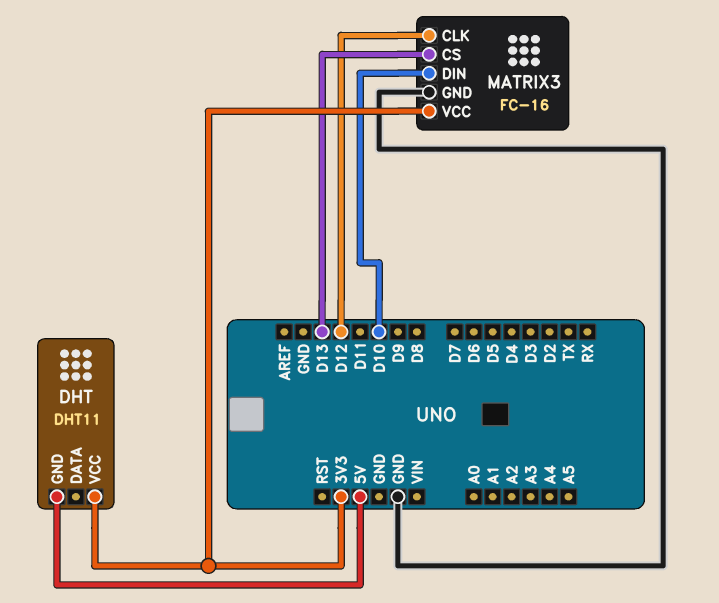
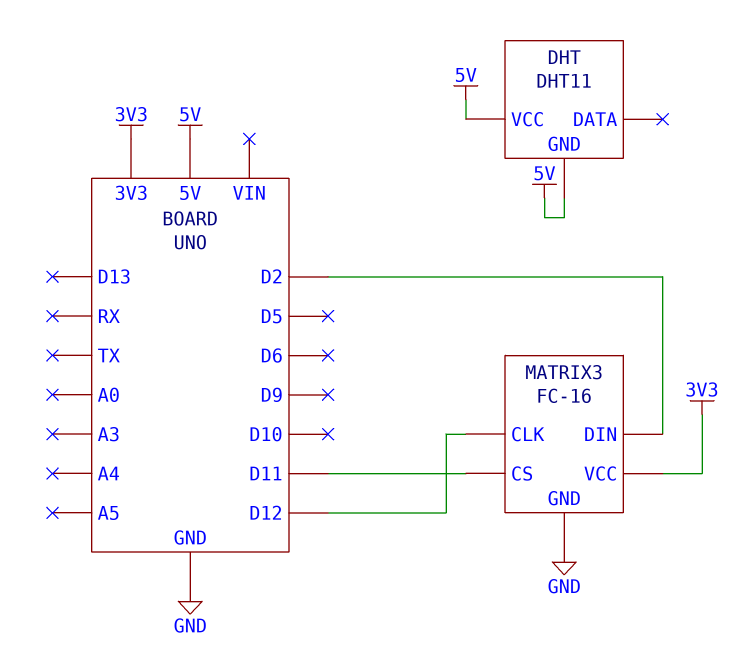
DHT pin VCC: 3V3 -> 5V
MATRIX3 pin CS: D13 -> D11
MATRIX3 pin DIN: D10 -> D2

